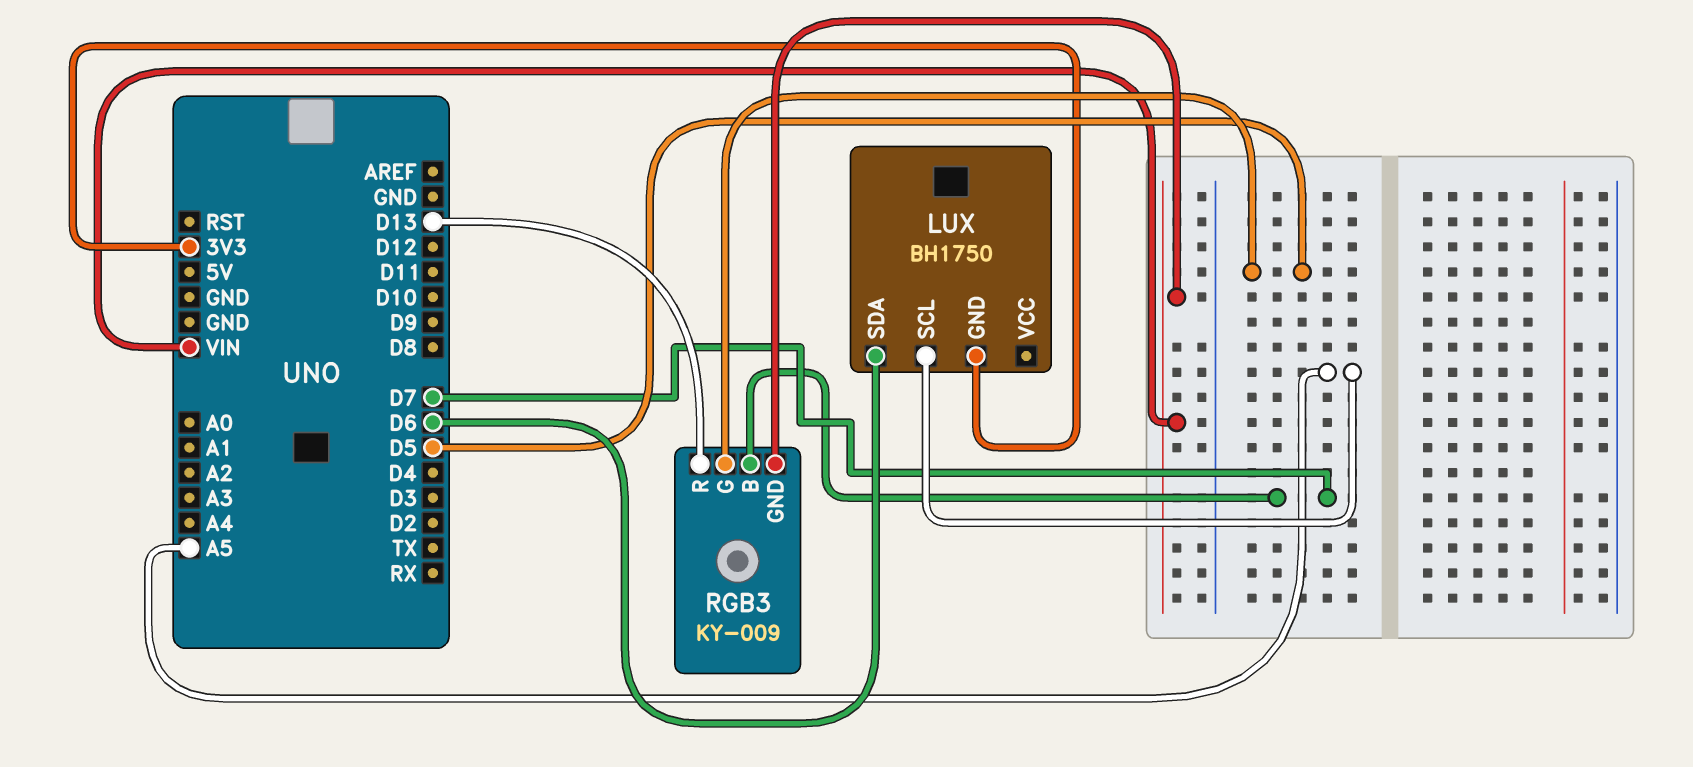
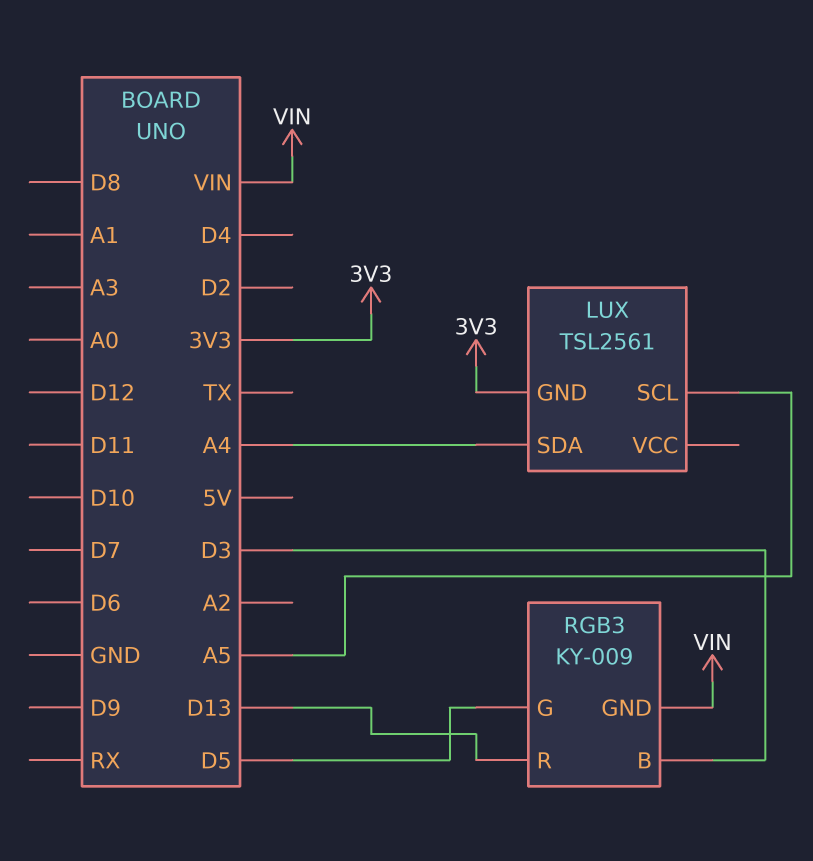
LUX: BH1750 -> TSL2561
LUX pin SDA: D6 -> A4
RGB3 pin B: D7 -> D3

